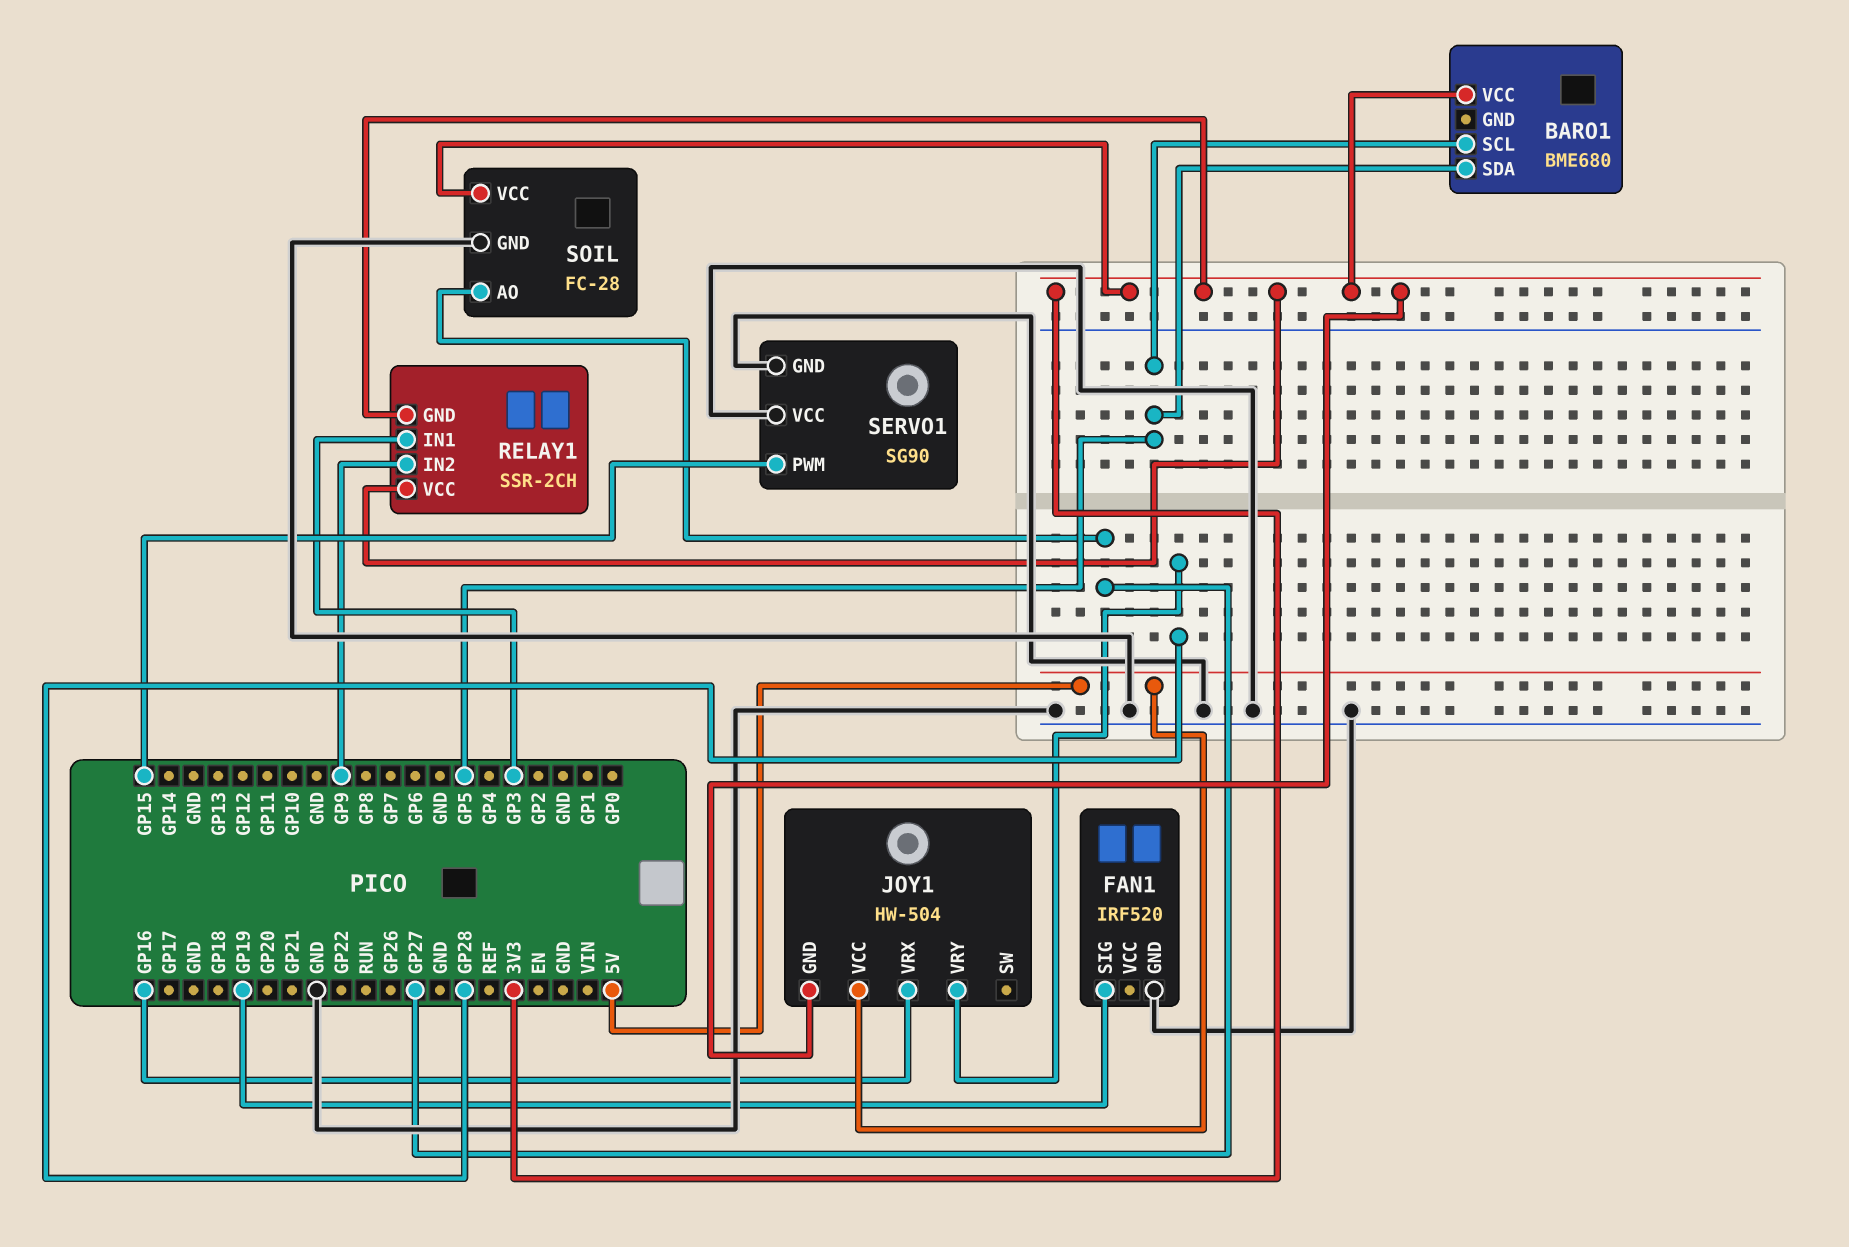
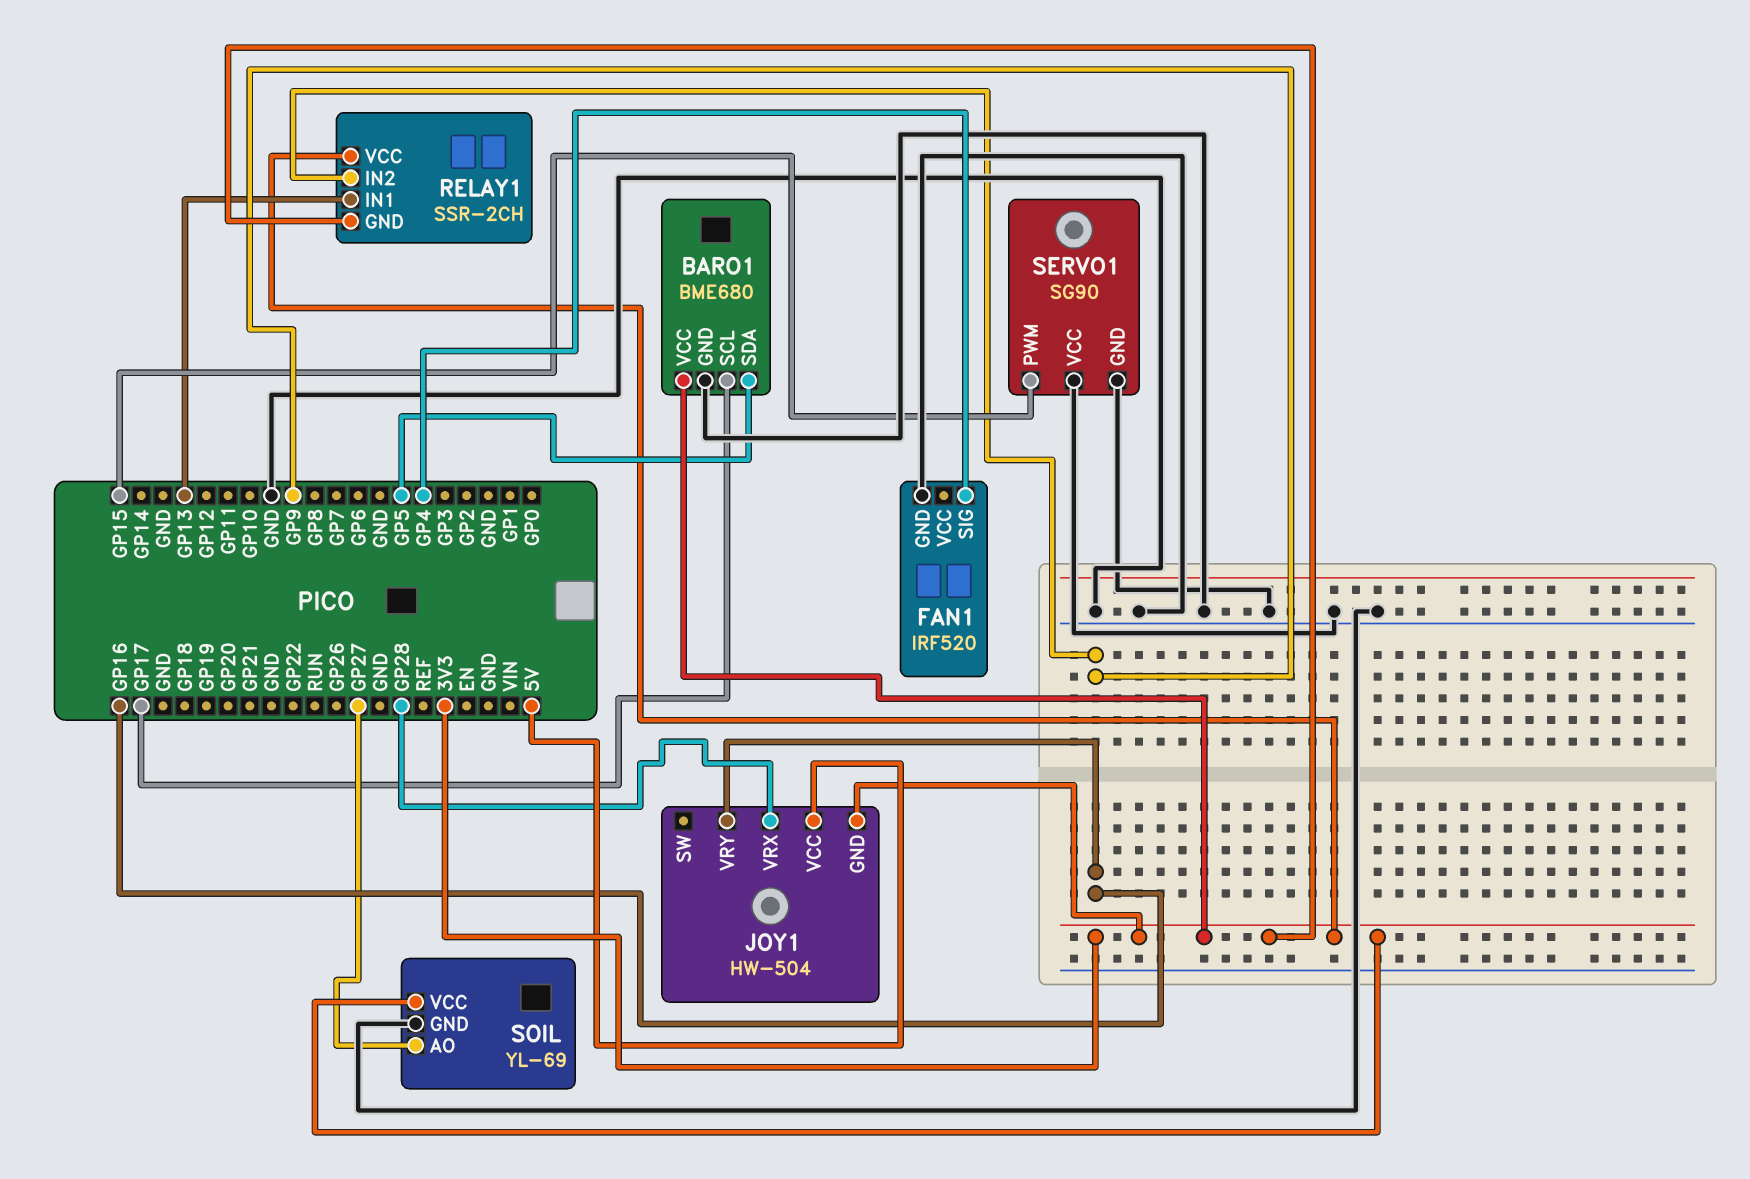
BARO1 pin GND: none -> GND
BARO1 pin SCL: GP5 -> GP17
FAN1 pin SIG: GP19 -> GP4
JOY1 pin VRX: GP16 -> GP28
JOY1 pin VRY: GP28 -> GP16
RELAY1 pin IN1: GP3 -> GP13
SOIL: FC-28 -> YL-69

